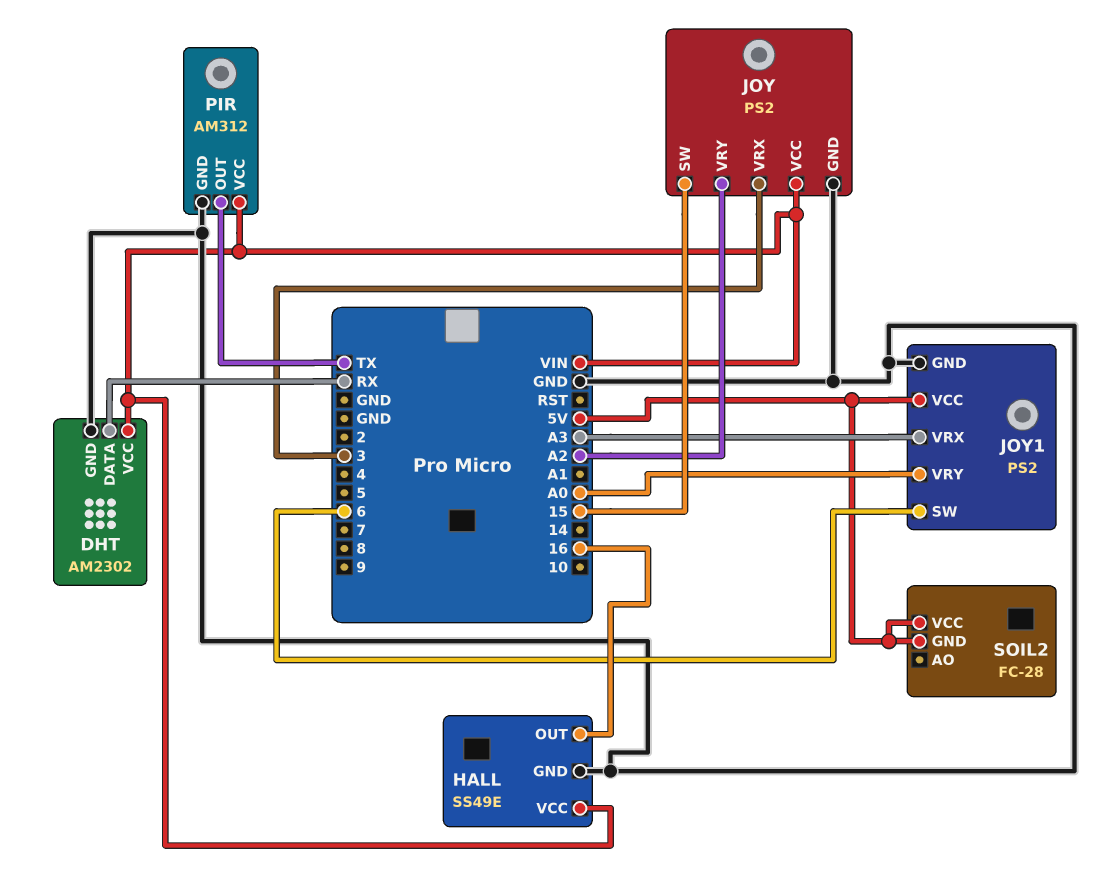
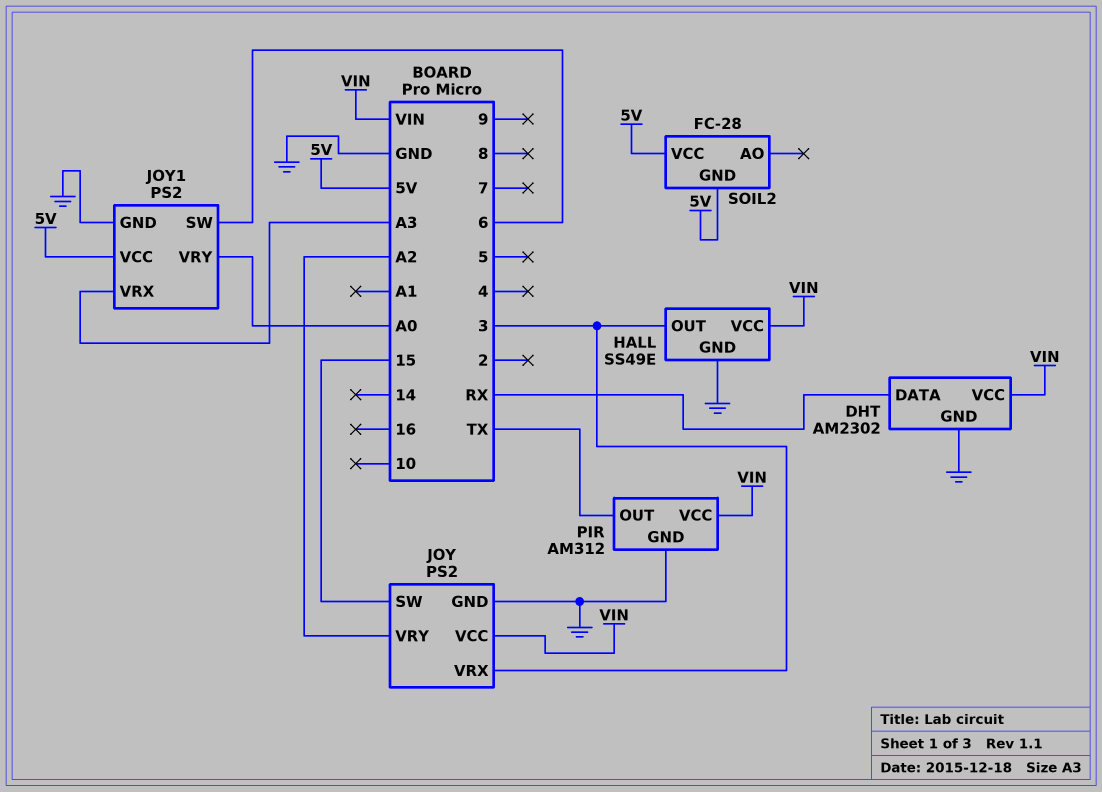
HALL pin OUT: 16 -> 3

